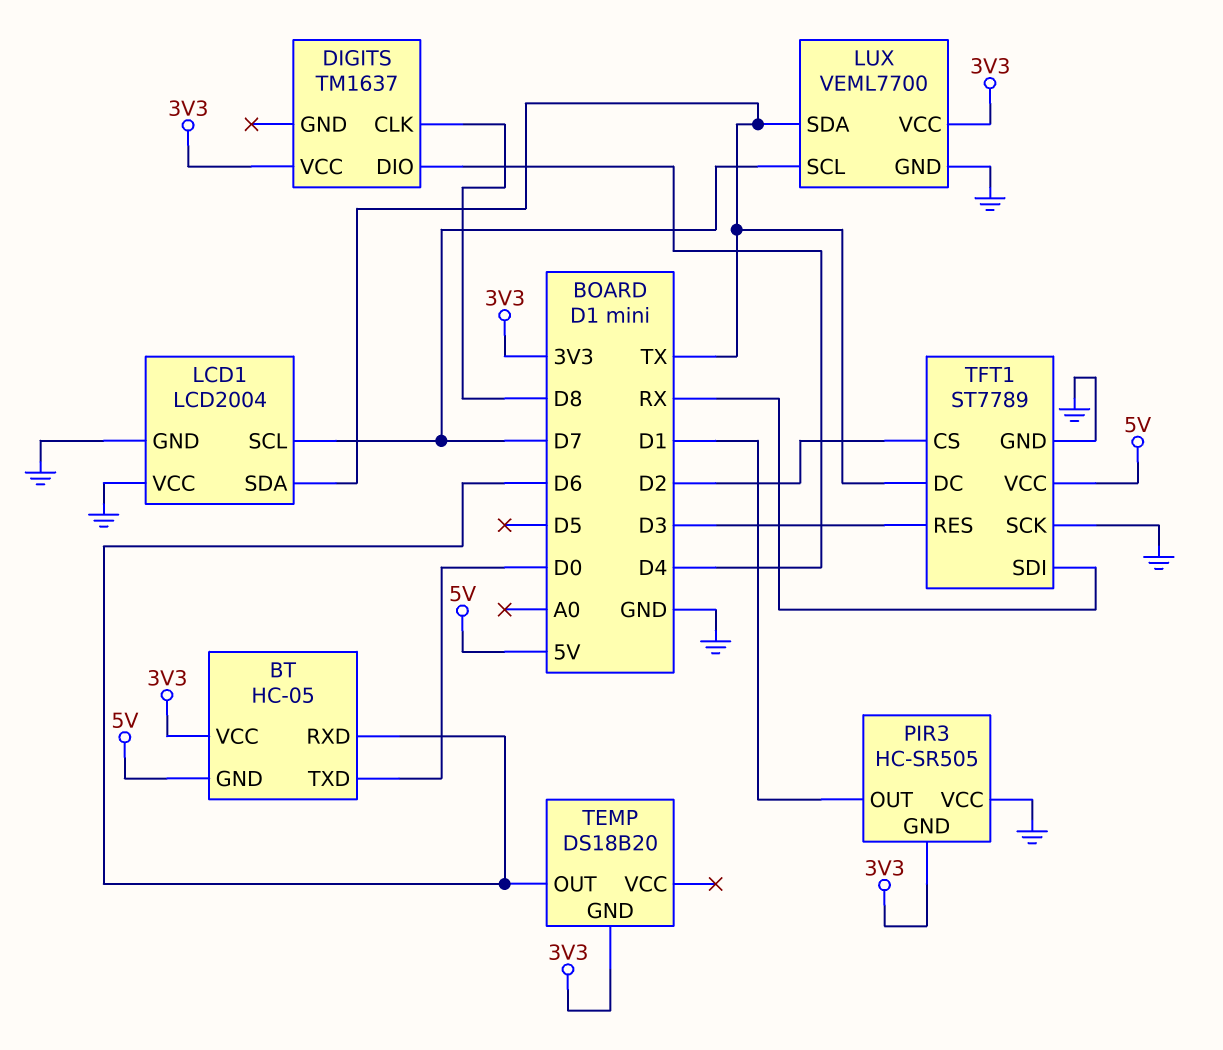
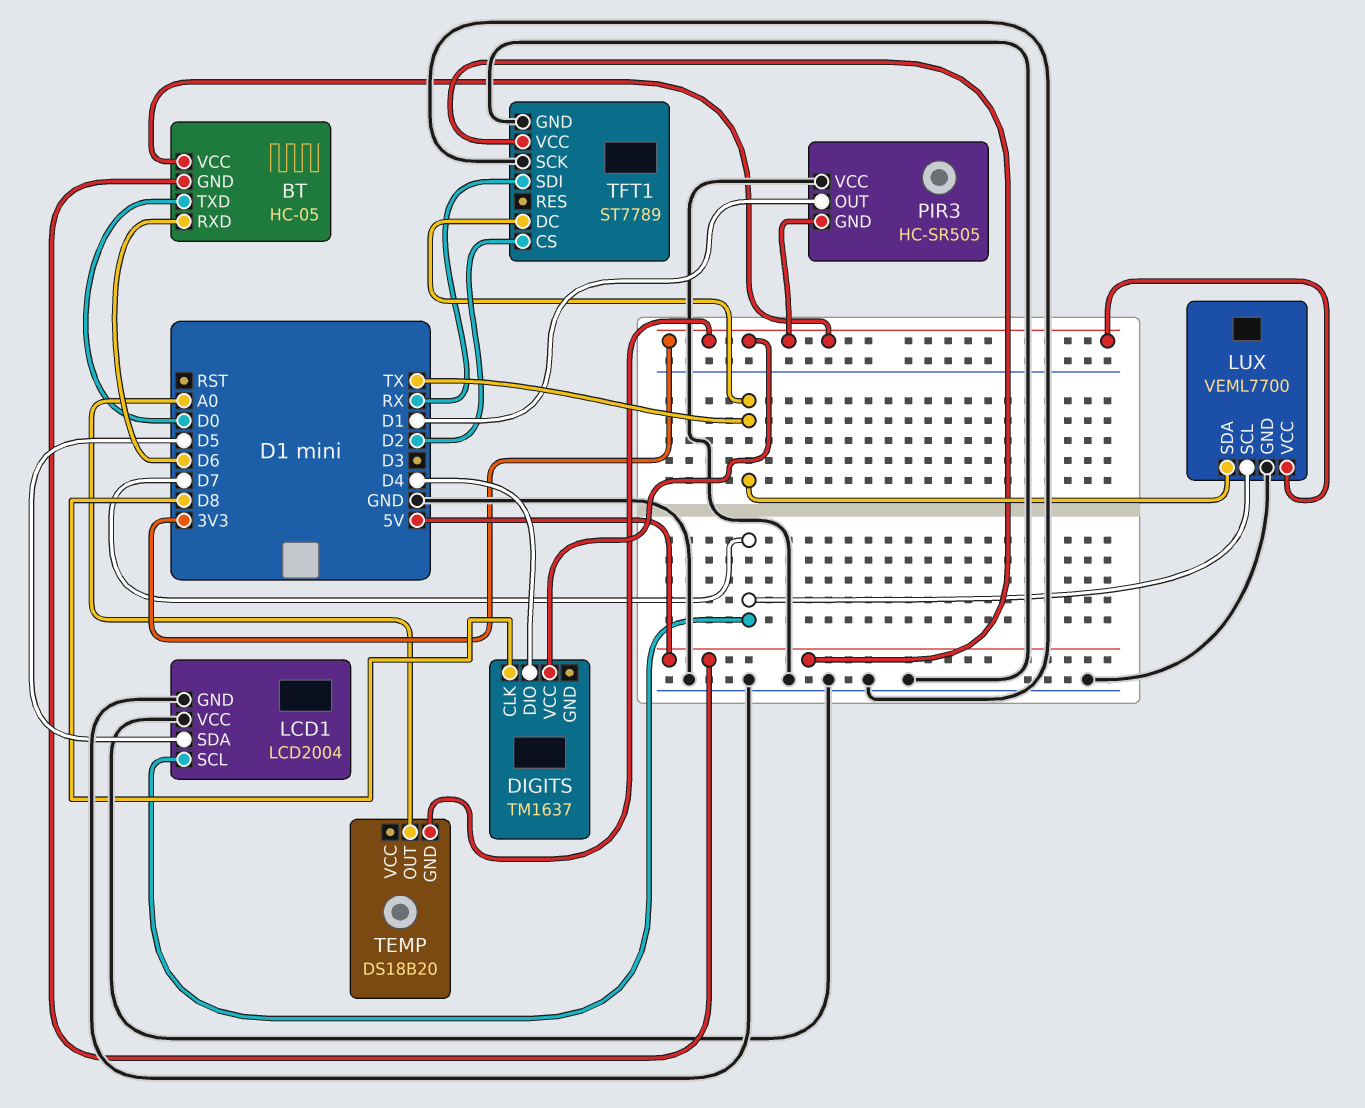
LCD1 pin SDA: TX -> D5
TEMP pin OUT: D6 -> A0
TFT1 pin RES: D3 -> none

